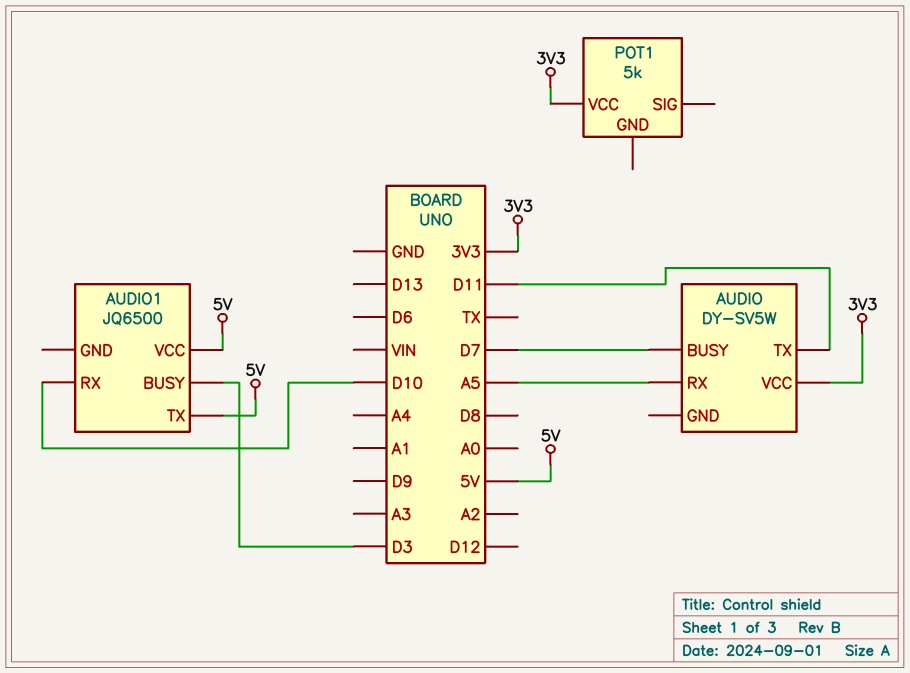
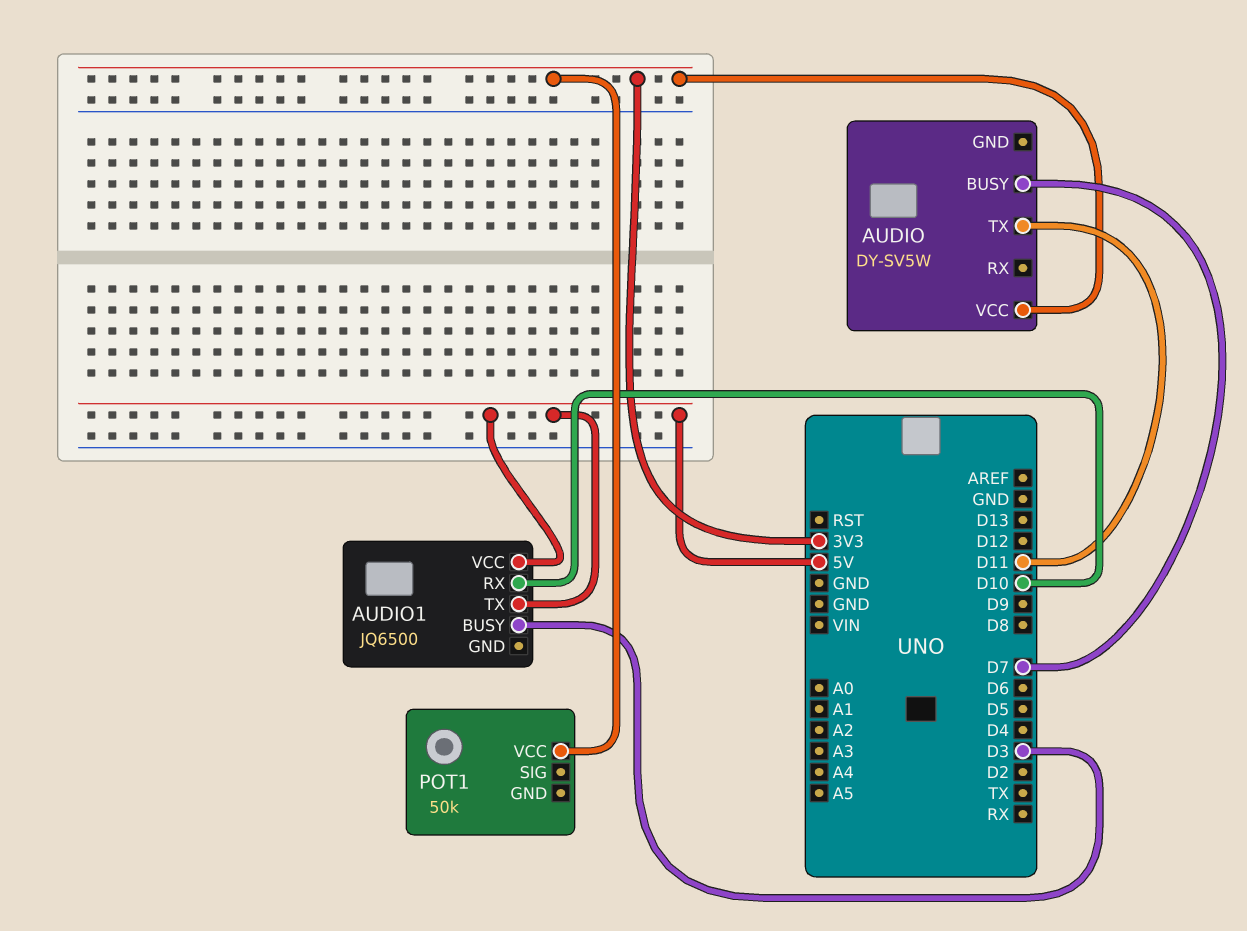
AUDIO pin RX: A5 -> none
POT1: 5k -> 50k

